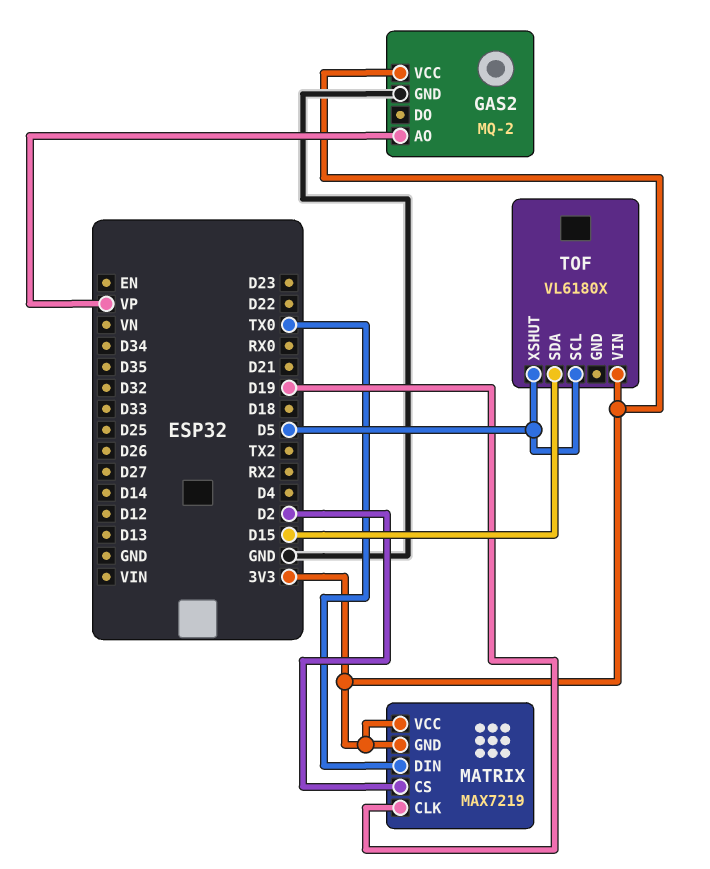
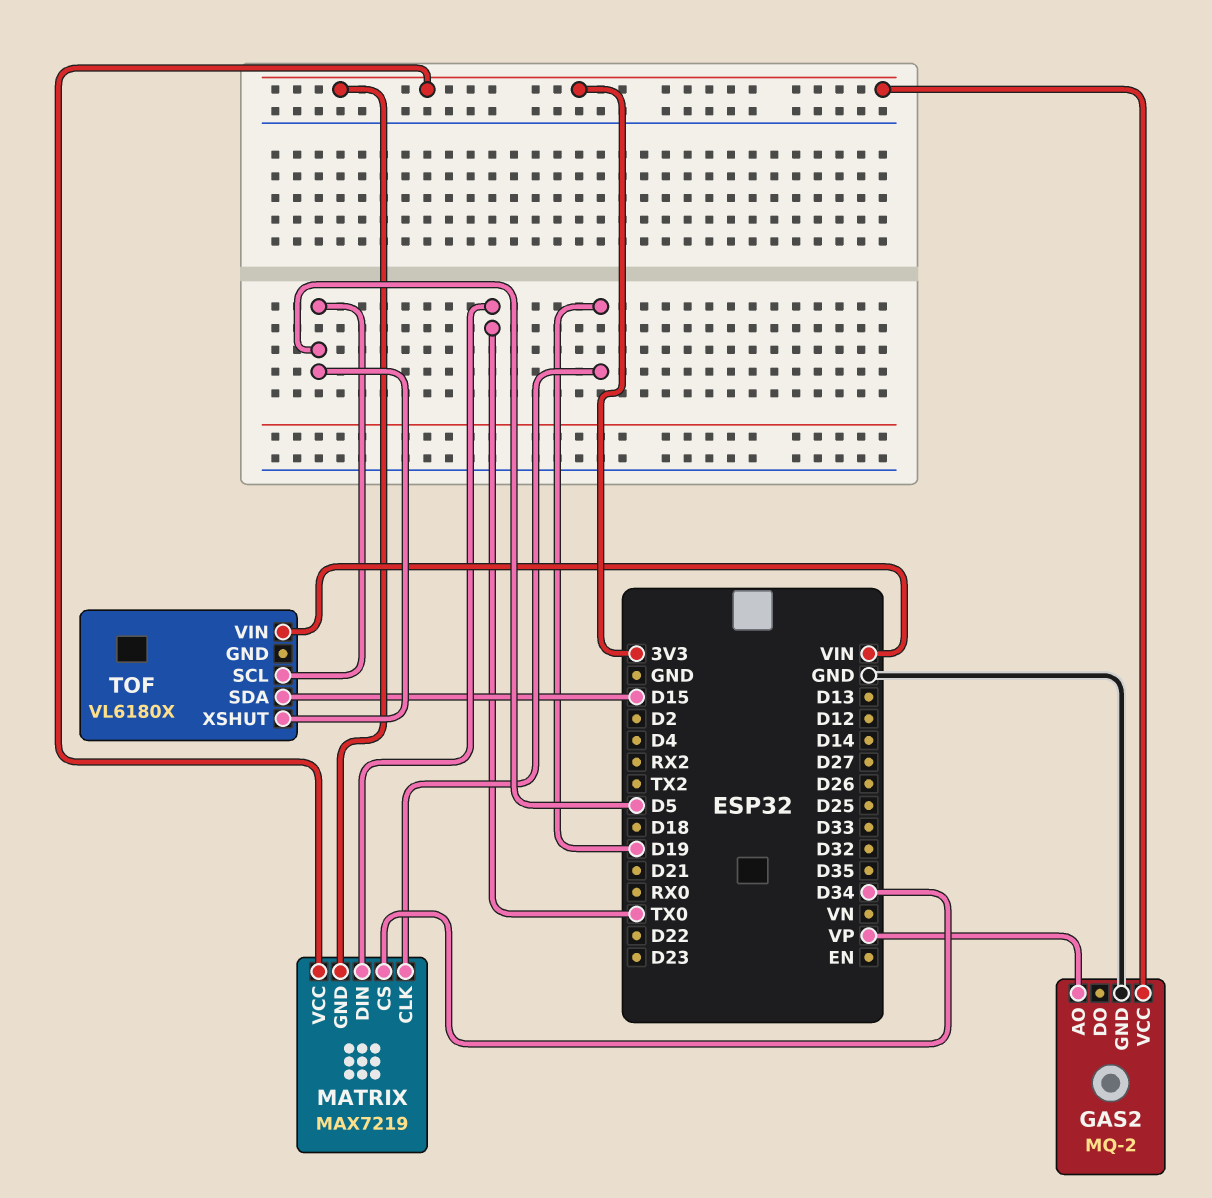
MATRIX pin CS: D2 -> D34
TOF pin VIN: 3V3 -> VIN

